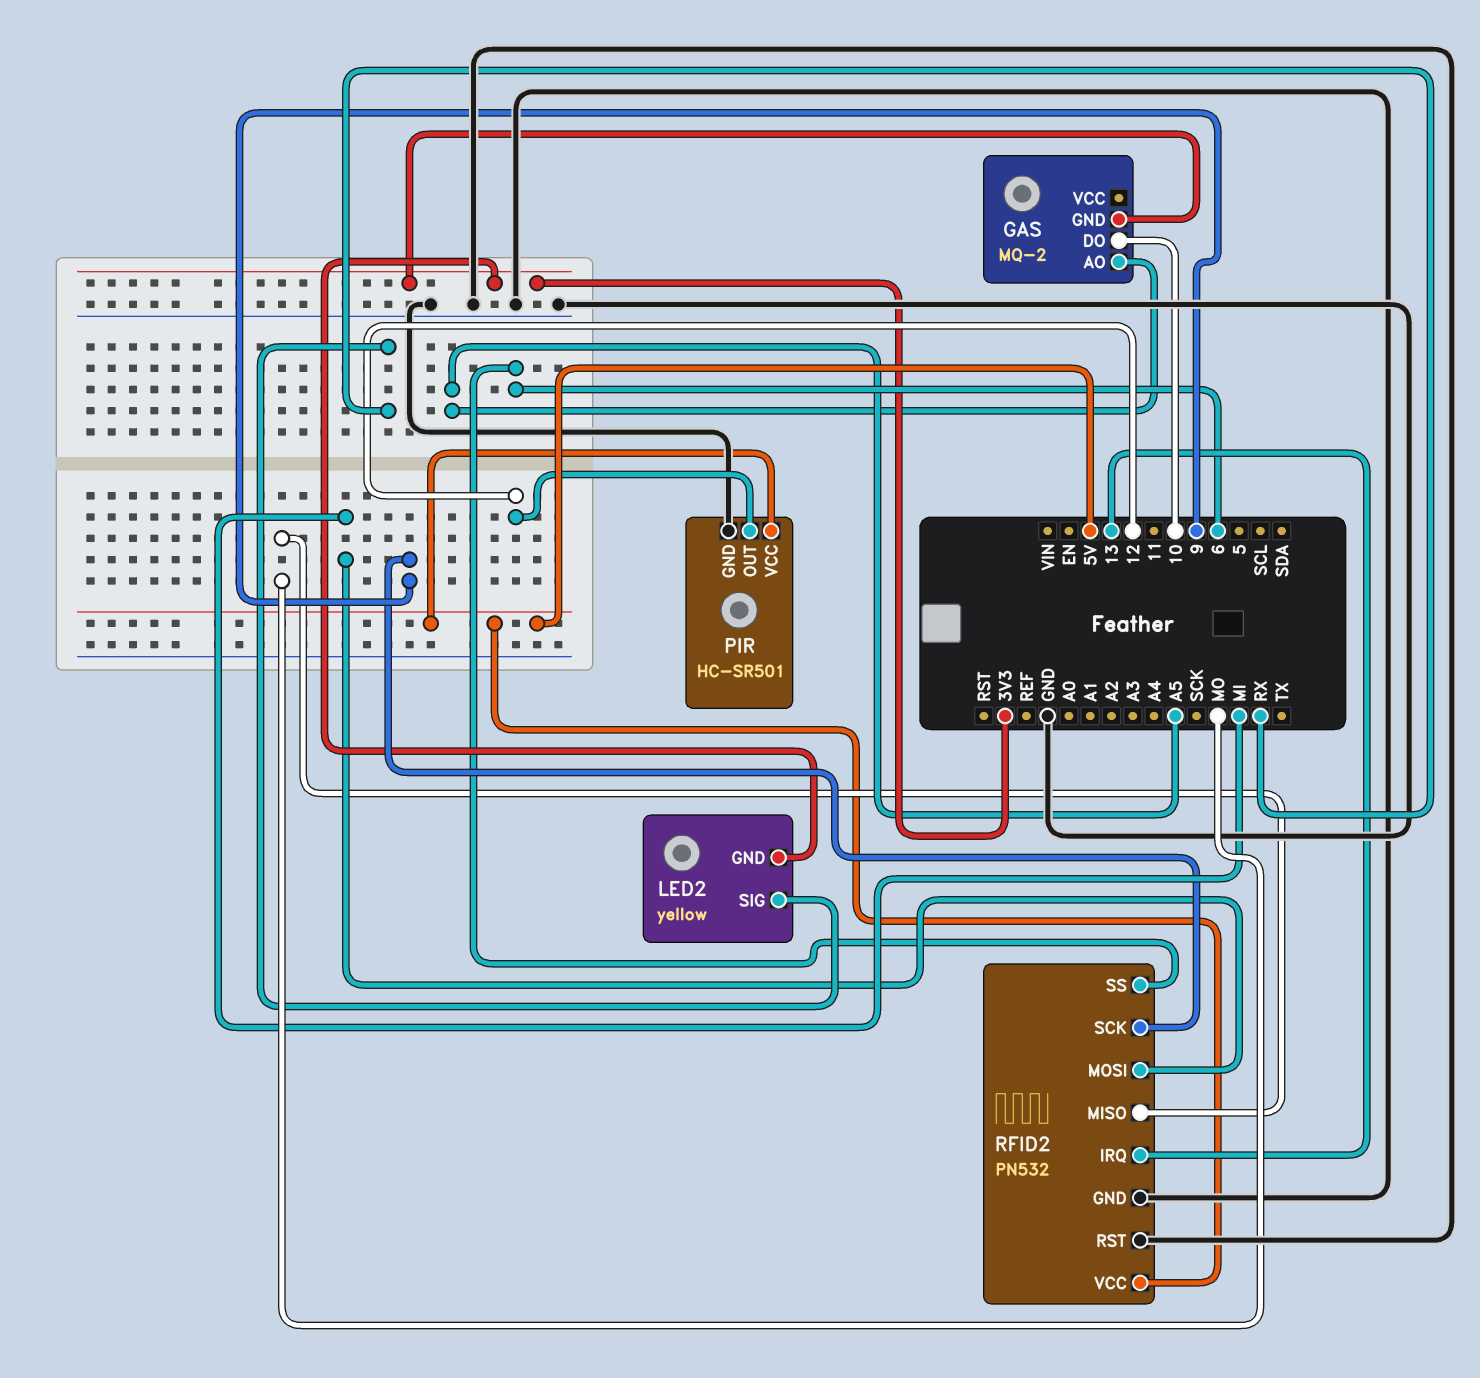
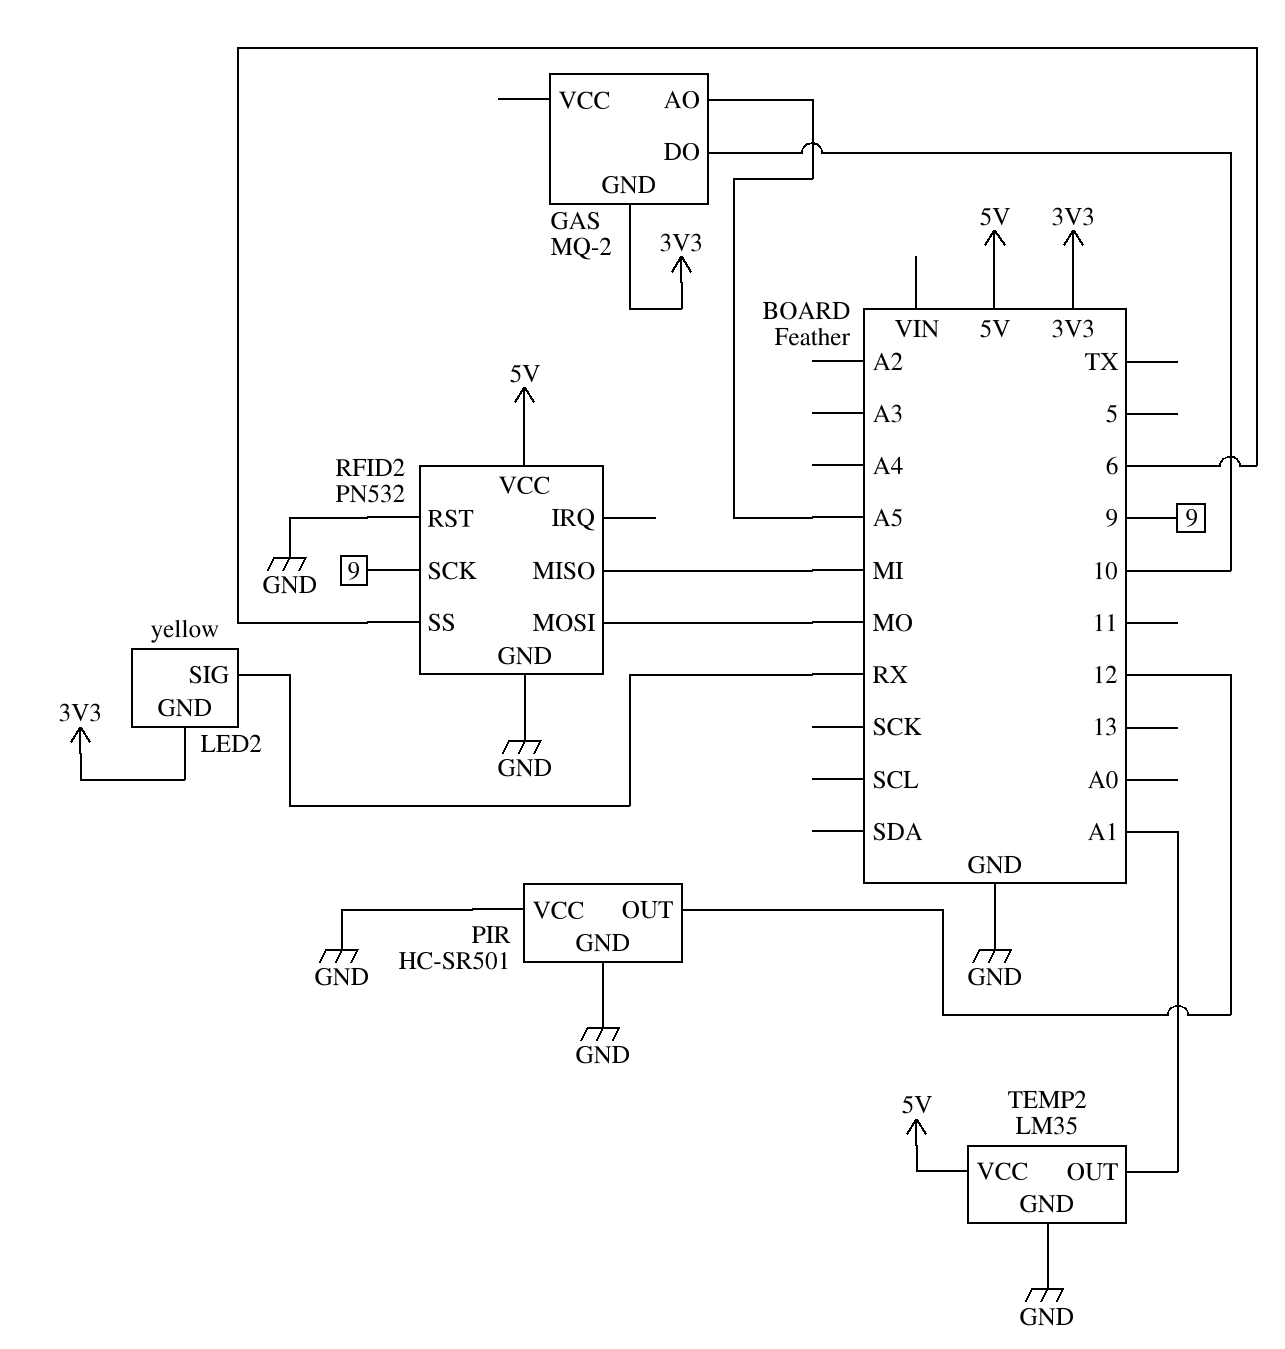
PIR pin VCC: 5V -> GND
RFID2 pin IRQ: 13 -> none
RFID2 pin MISO: MO -> MI
RFID2 pin MOSI: MI -> MO
TEMP2: none -> LM35
TEMP2 pin GND: none -> GND
TEMP2 pin OUT: none -> A1
TEMP2 pin VCC: none -> 5V

